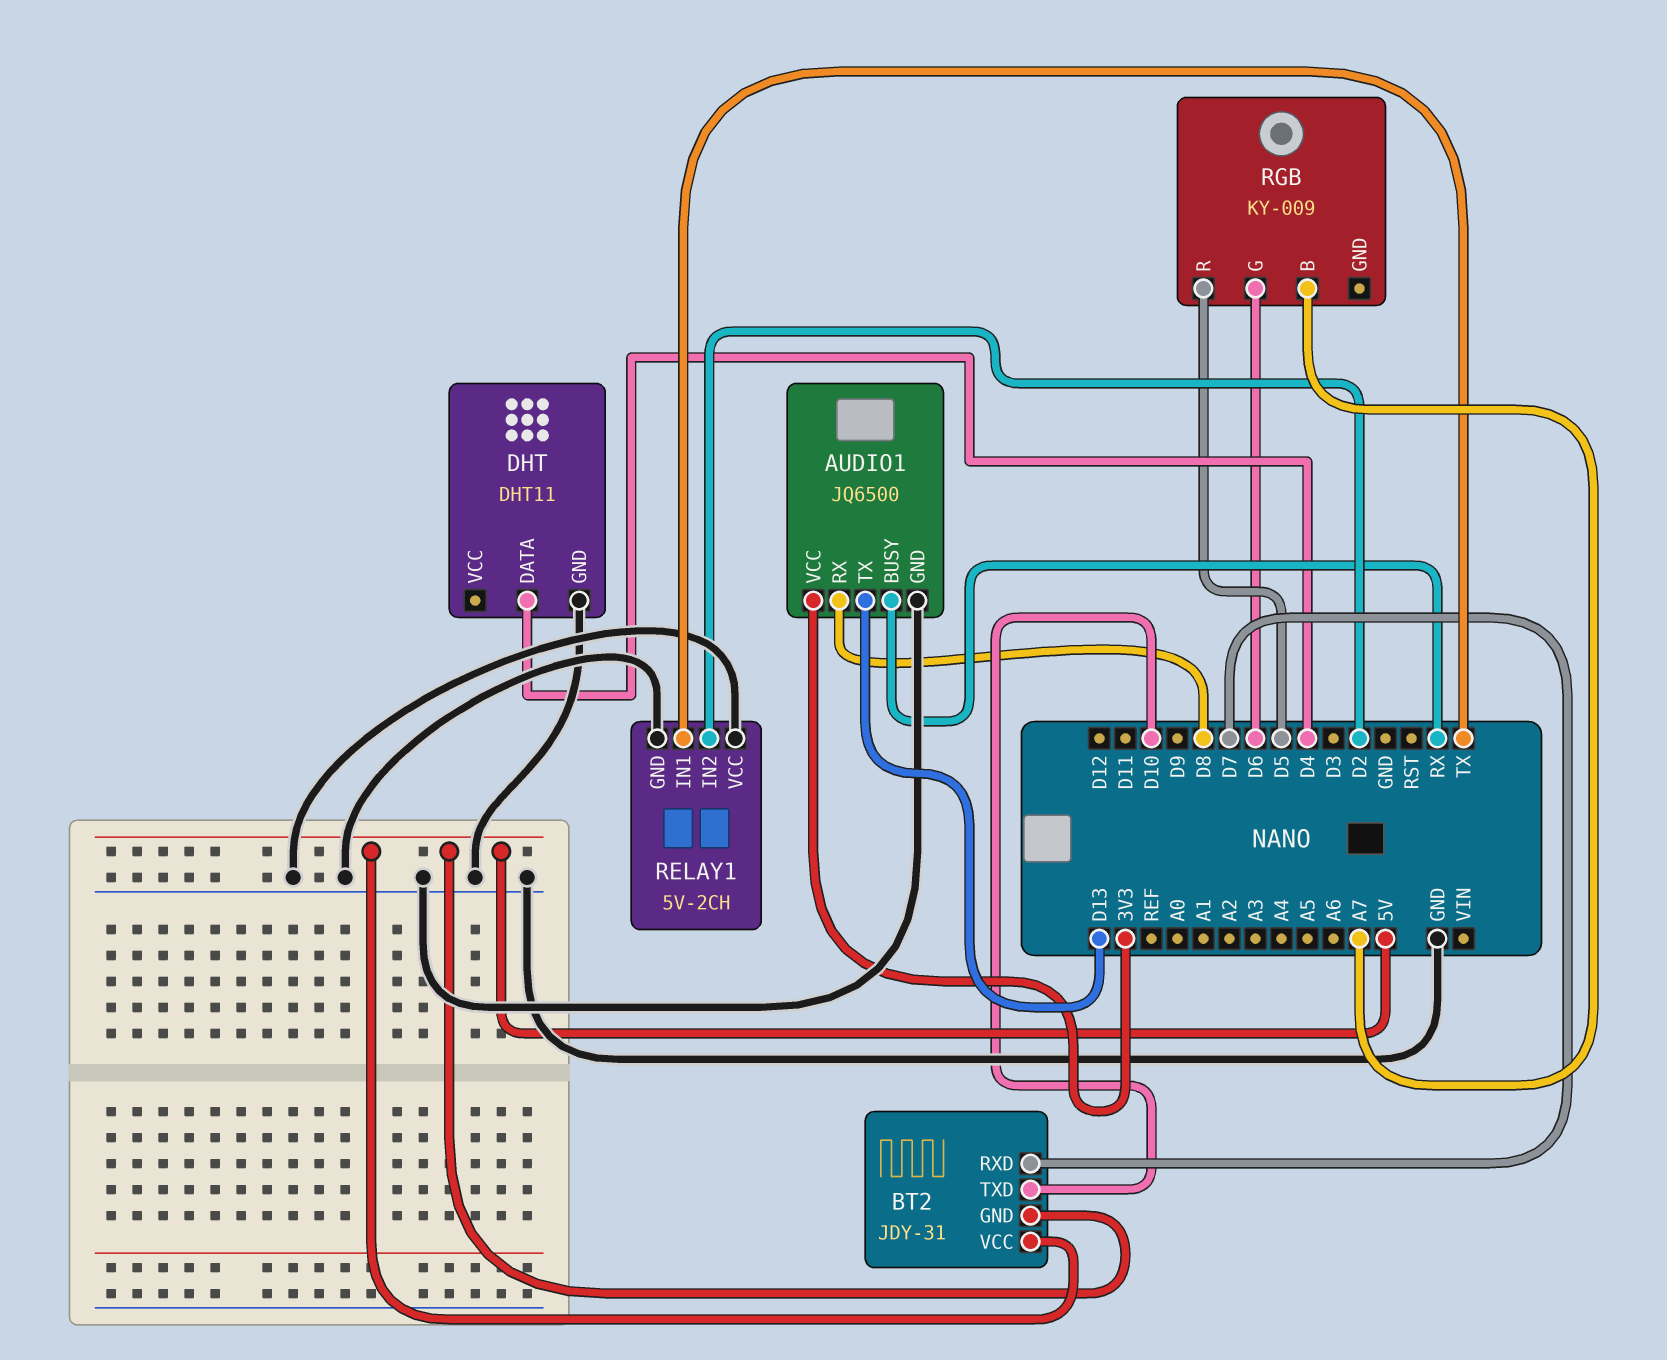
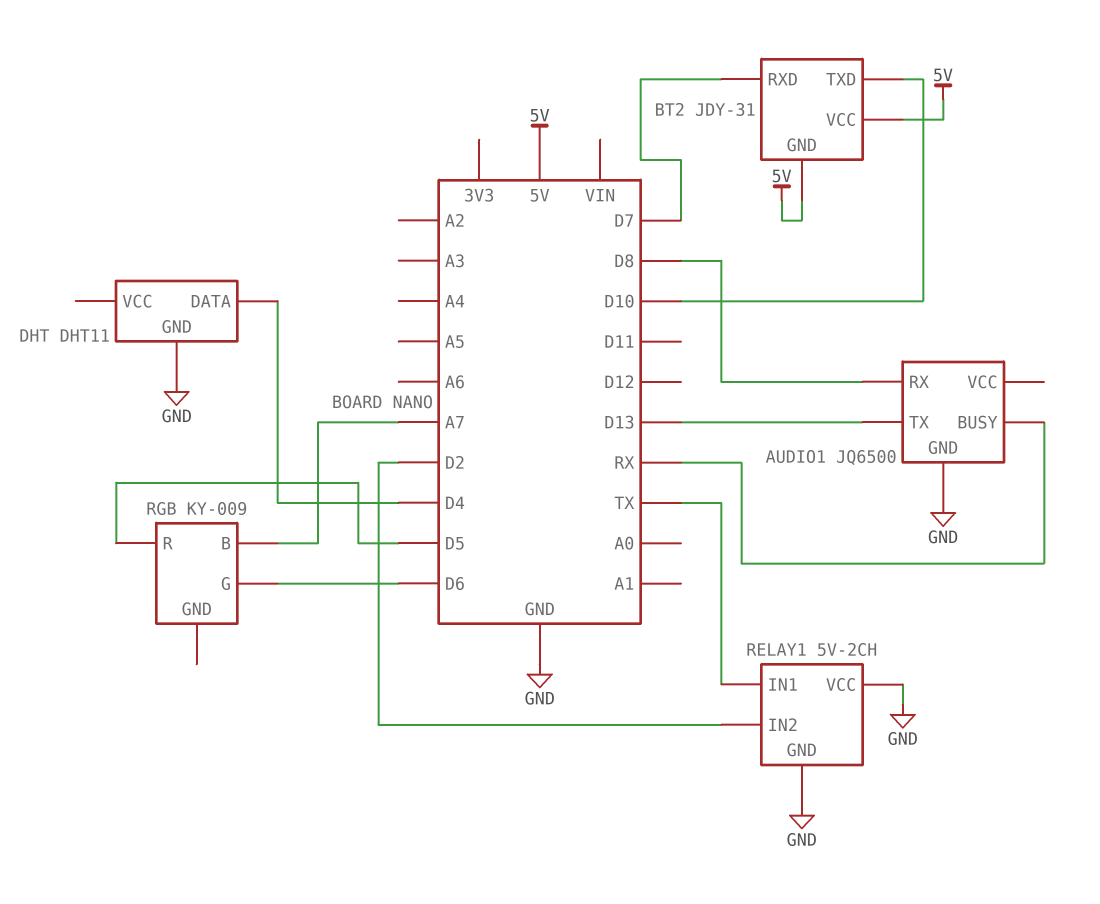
AUDIO1 pin VCC: 3V3 -> none

